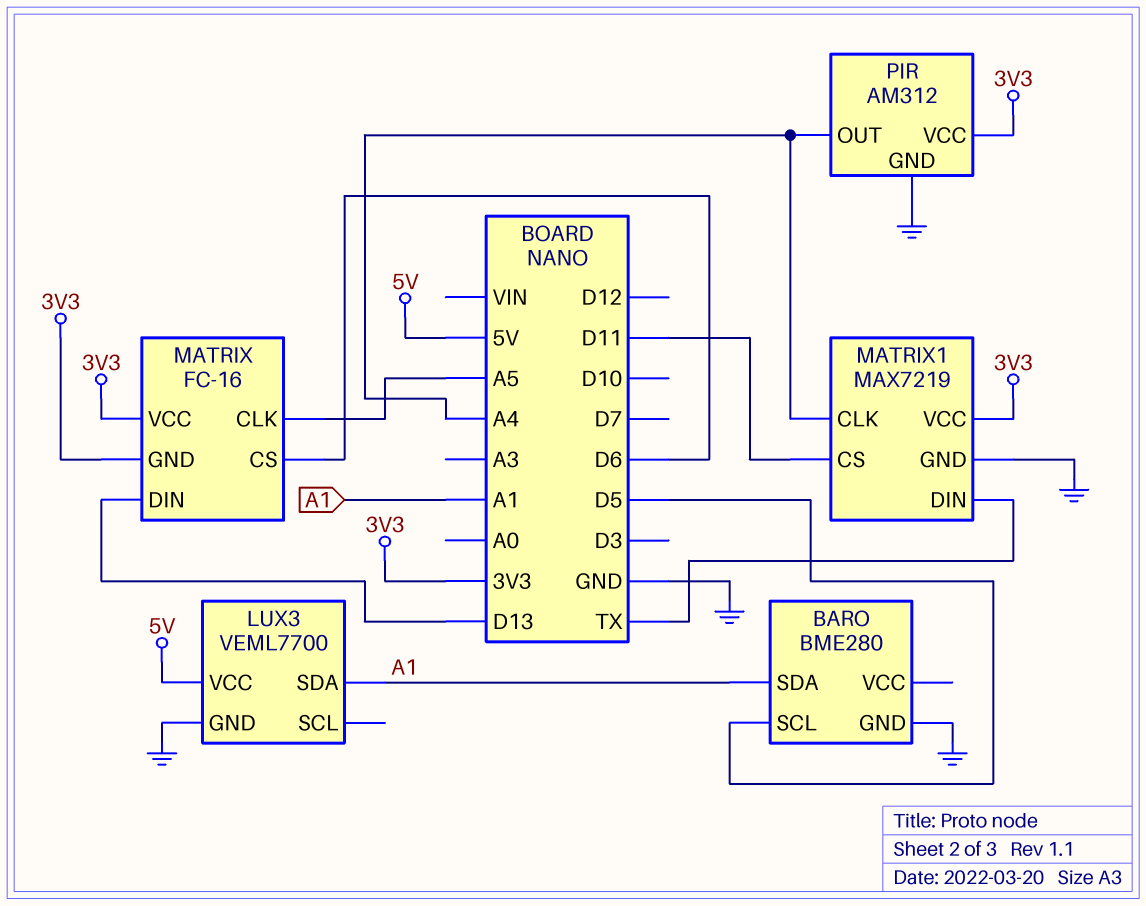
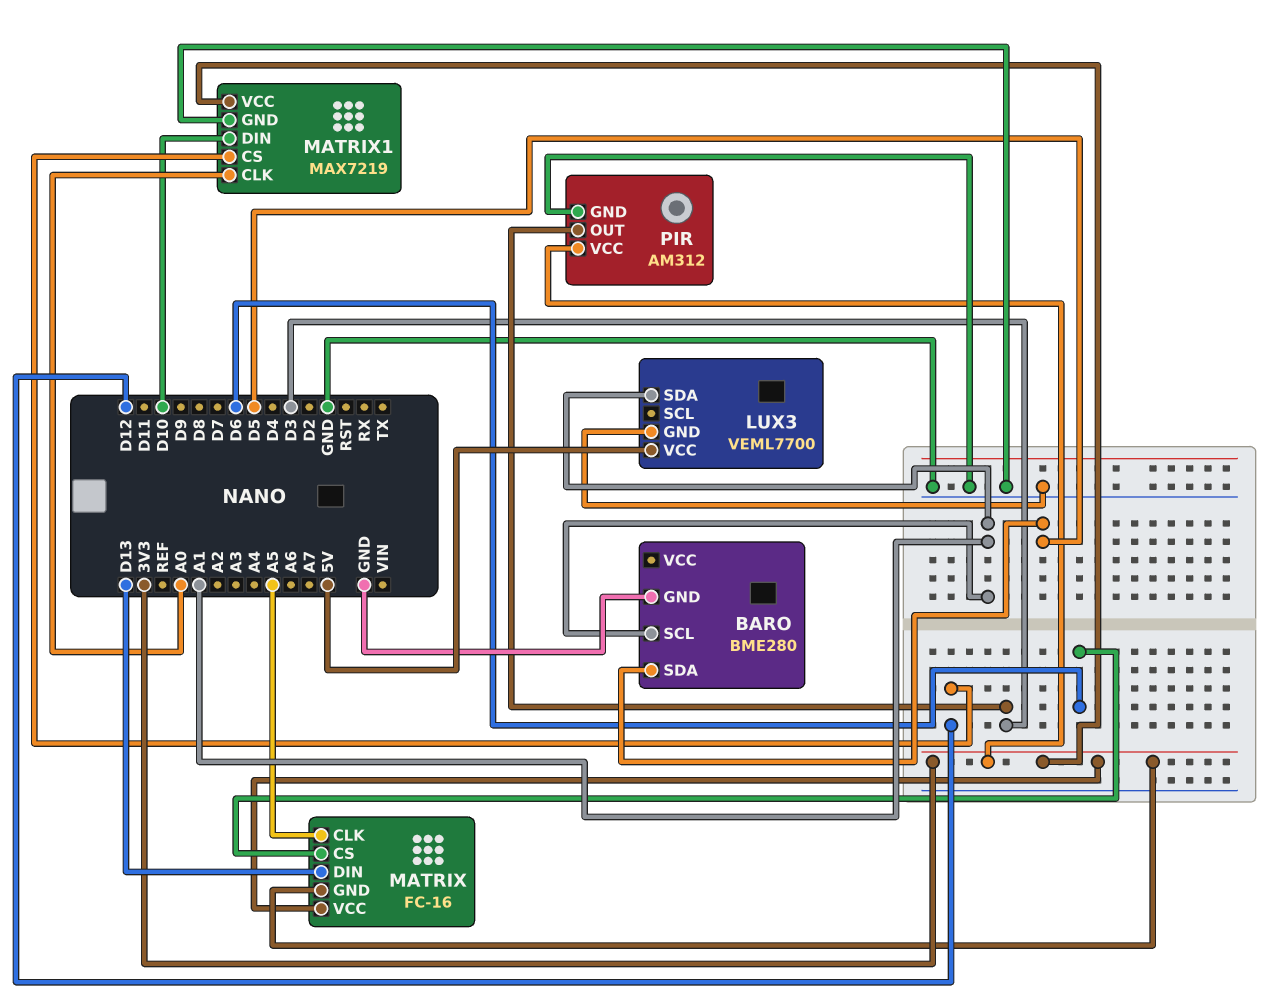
BARO pin SCL: D5 -> A1
BARO pin SDA: A1 -> D5
MATRIX1 pin CLK: A4 -> A0
MATRIX1 pin CS: D11 -> D12
MATRIX1 pin DIN: TX -> D10
PIR pin OUT: A4 -> D3

